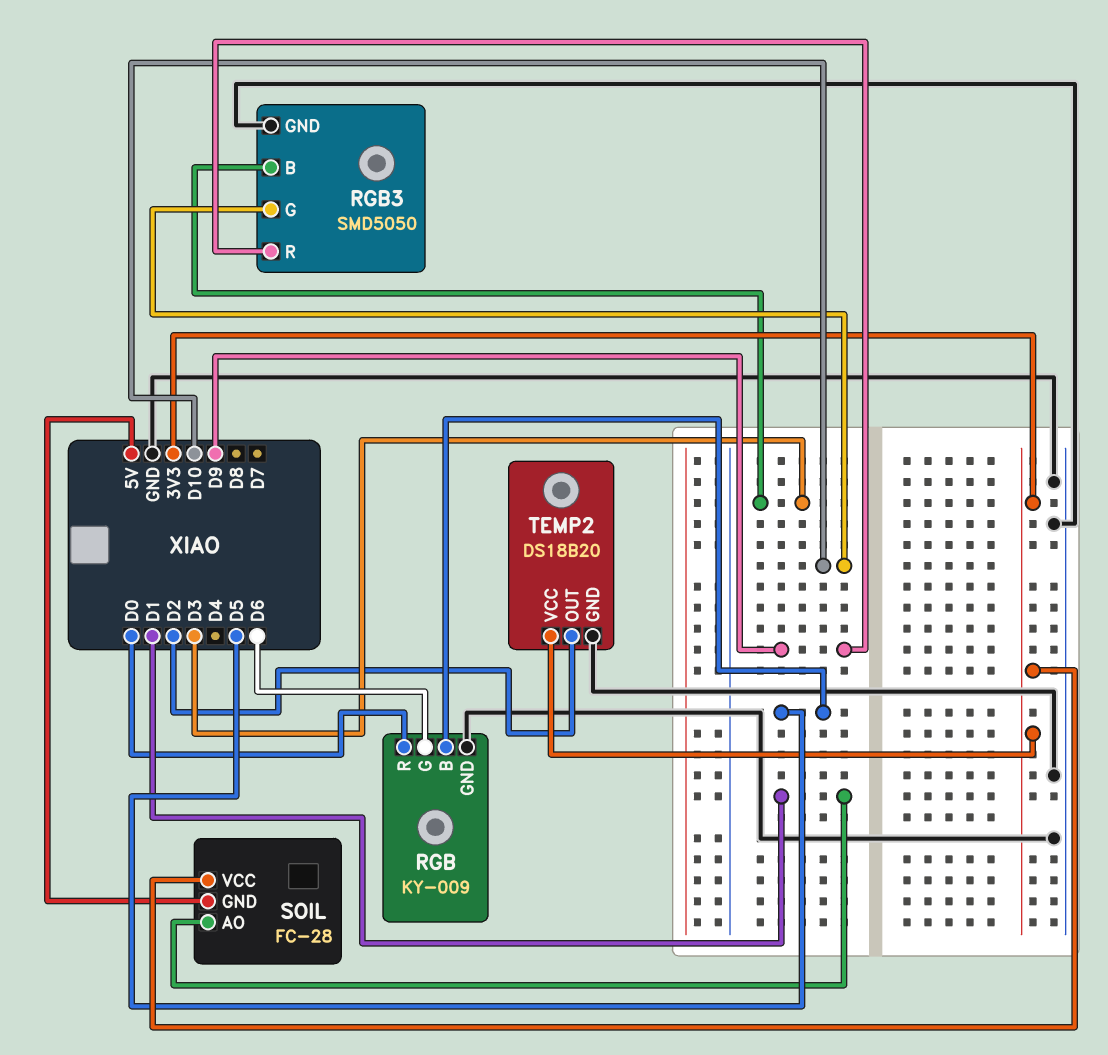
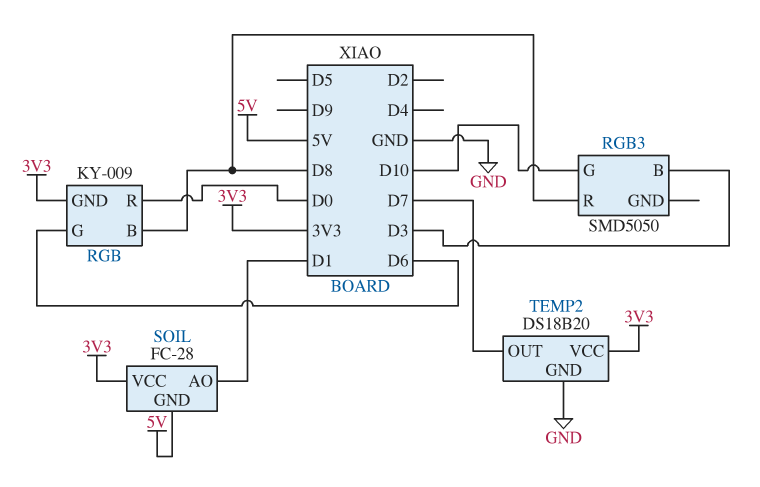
RGB pin B: D5 -> D8
RGB pin GND: GND -> 3V3
RGB3 pin GND: GND -> none
RGB3 pin R: D9 -> D8
TEMP2 pin OUT: D2 -> D7

